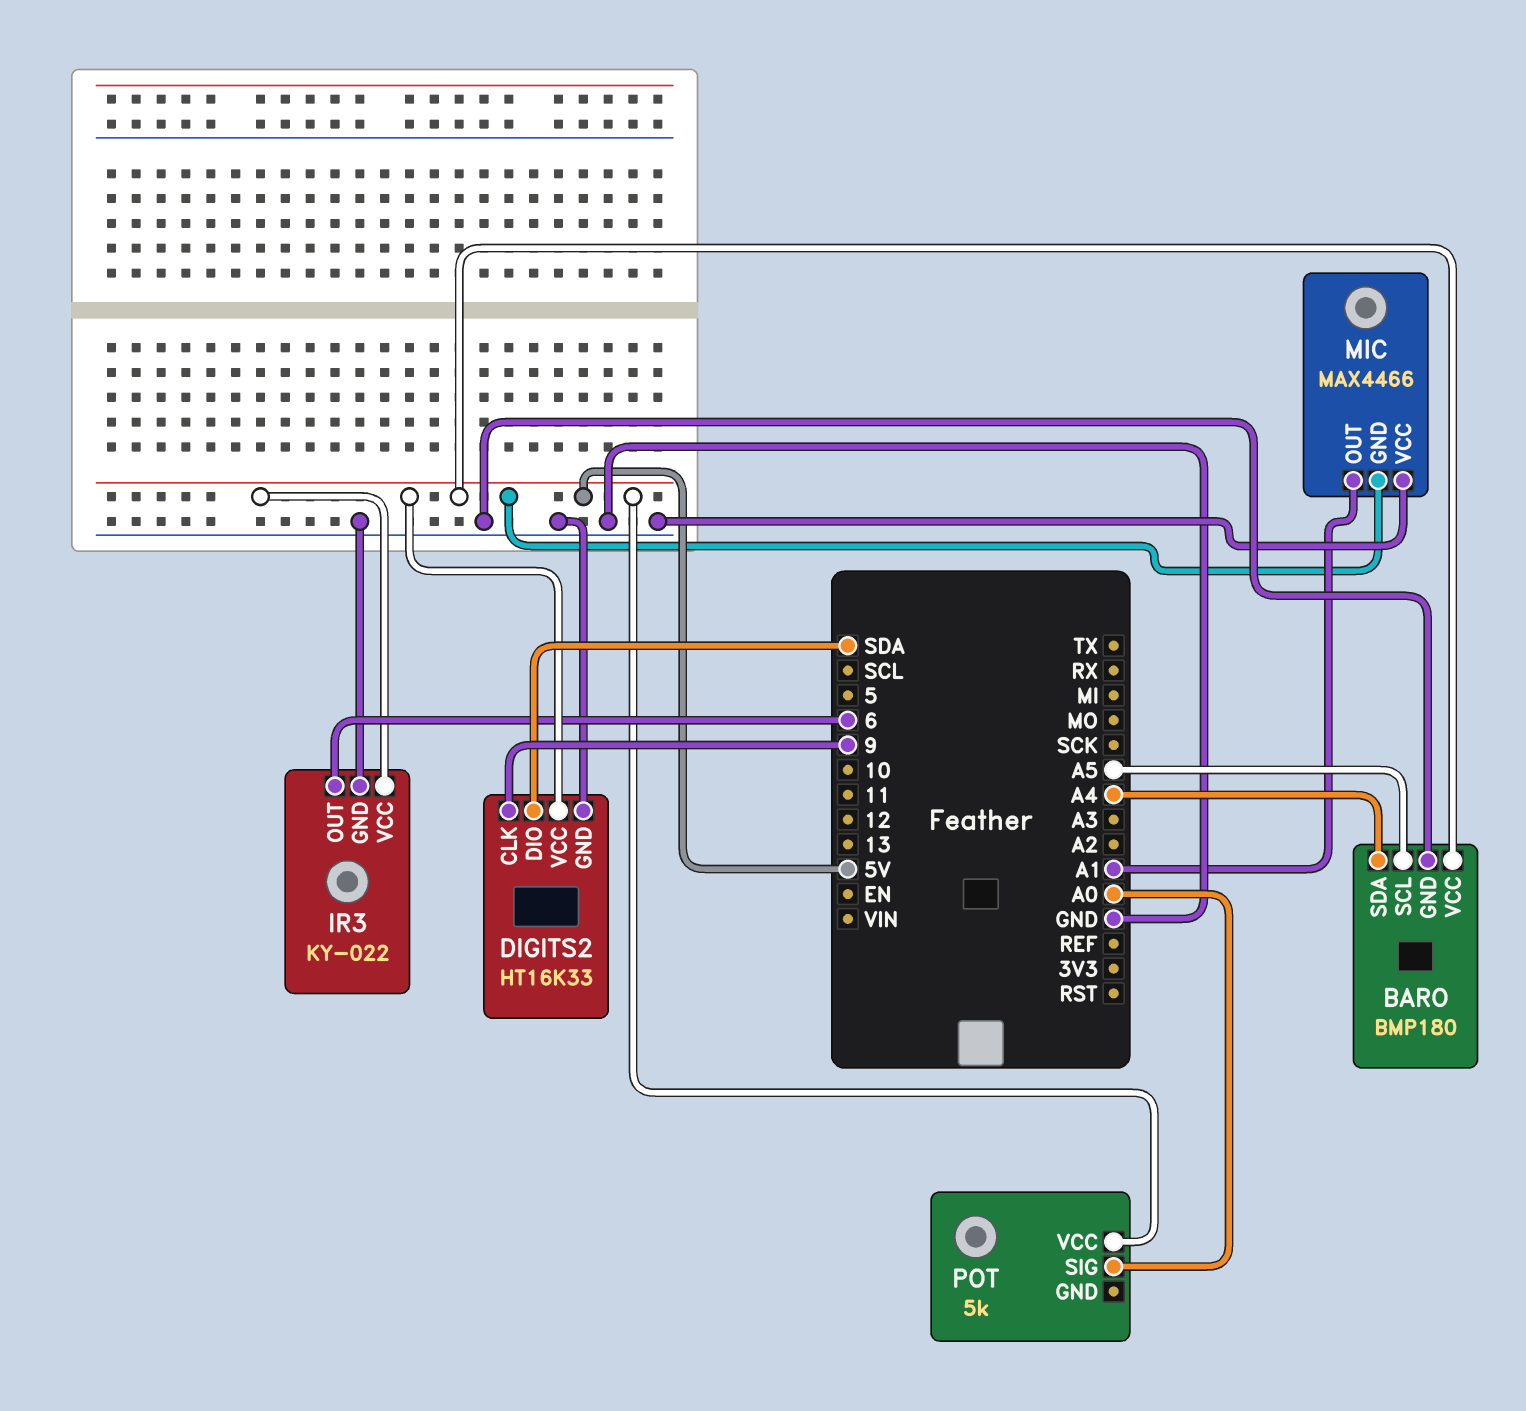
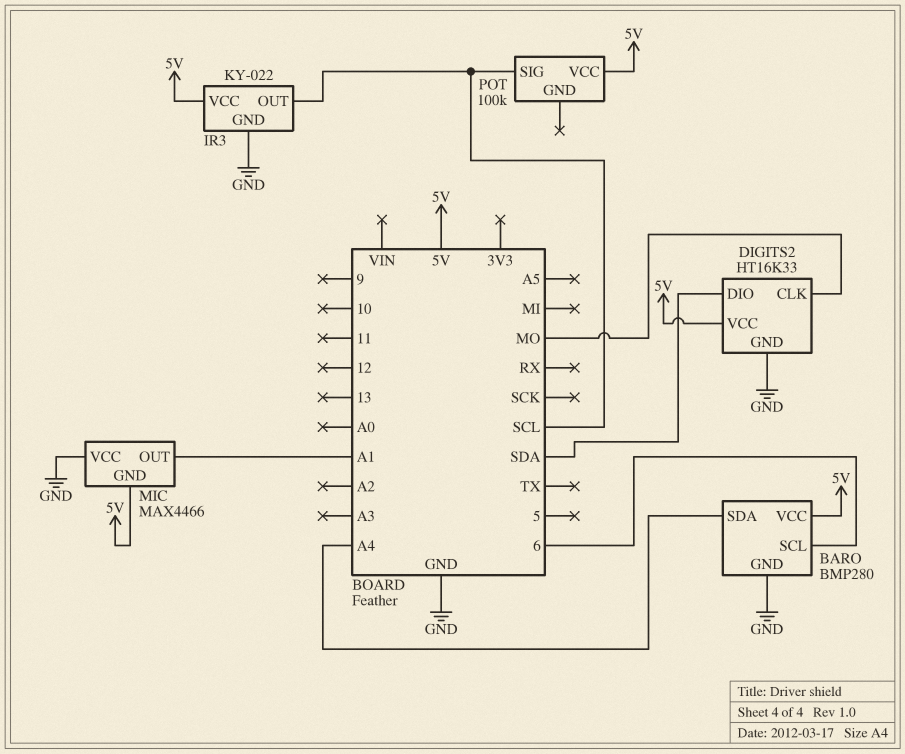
BARO: BMP180 -> BMP280
BARO pin SCL: A5 -> 6
DIGITS2 pin CLK: 9 -> MO
IR3 pin OUT: 6 -> SCL
POT: 5k -> 100k
POT pin SIG: A0 -> SCL

